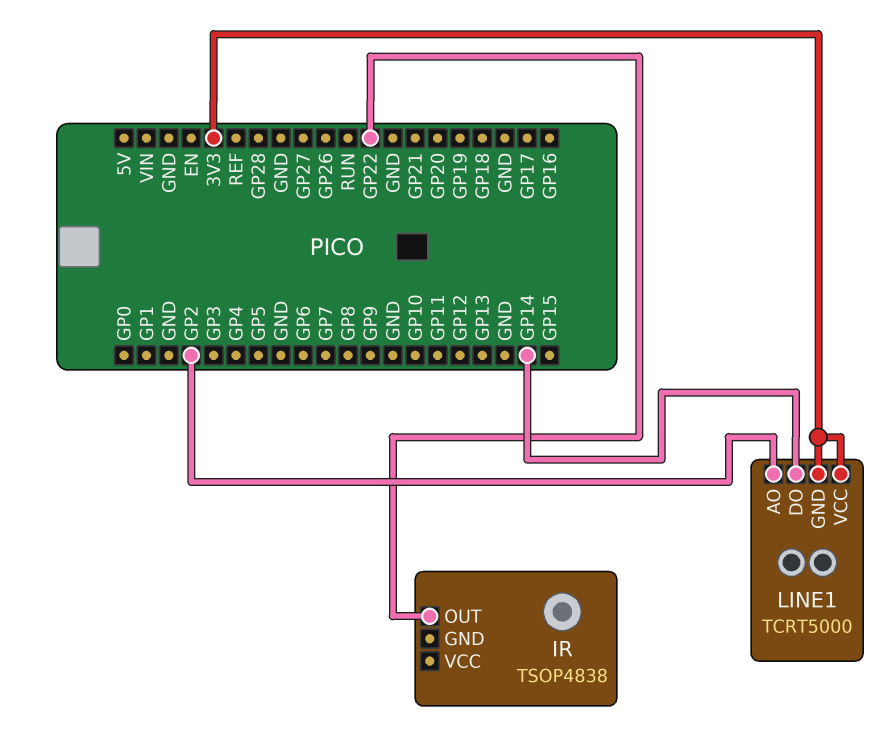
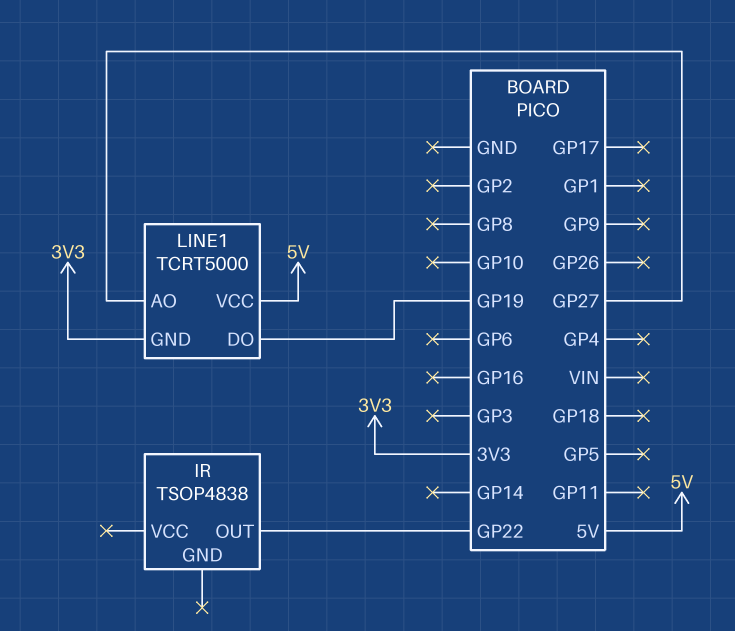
LINE1 pin AO: GP2 -> GP27
LINE1 pin DO: GP14 -> GP19
LINE1 pin VCC: 3V3 -> 5V

